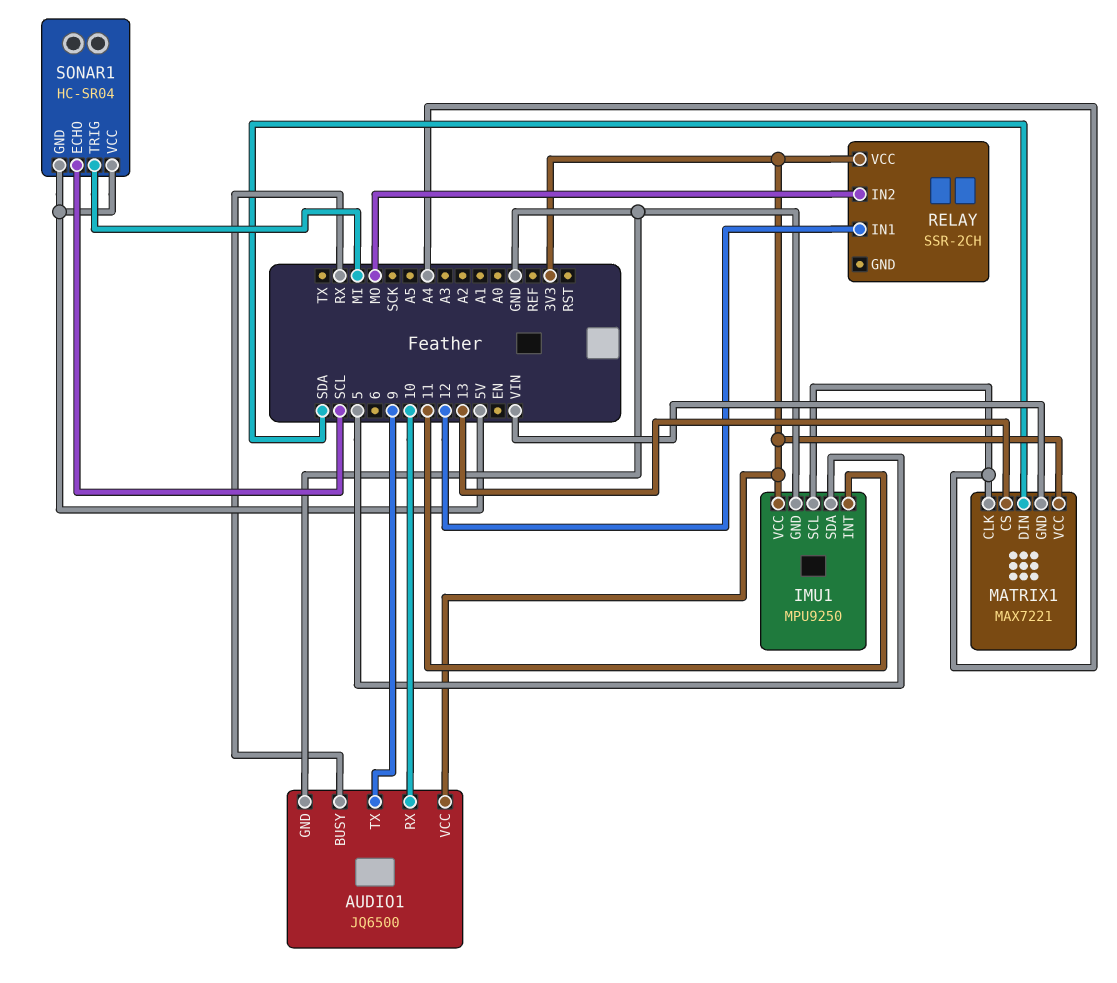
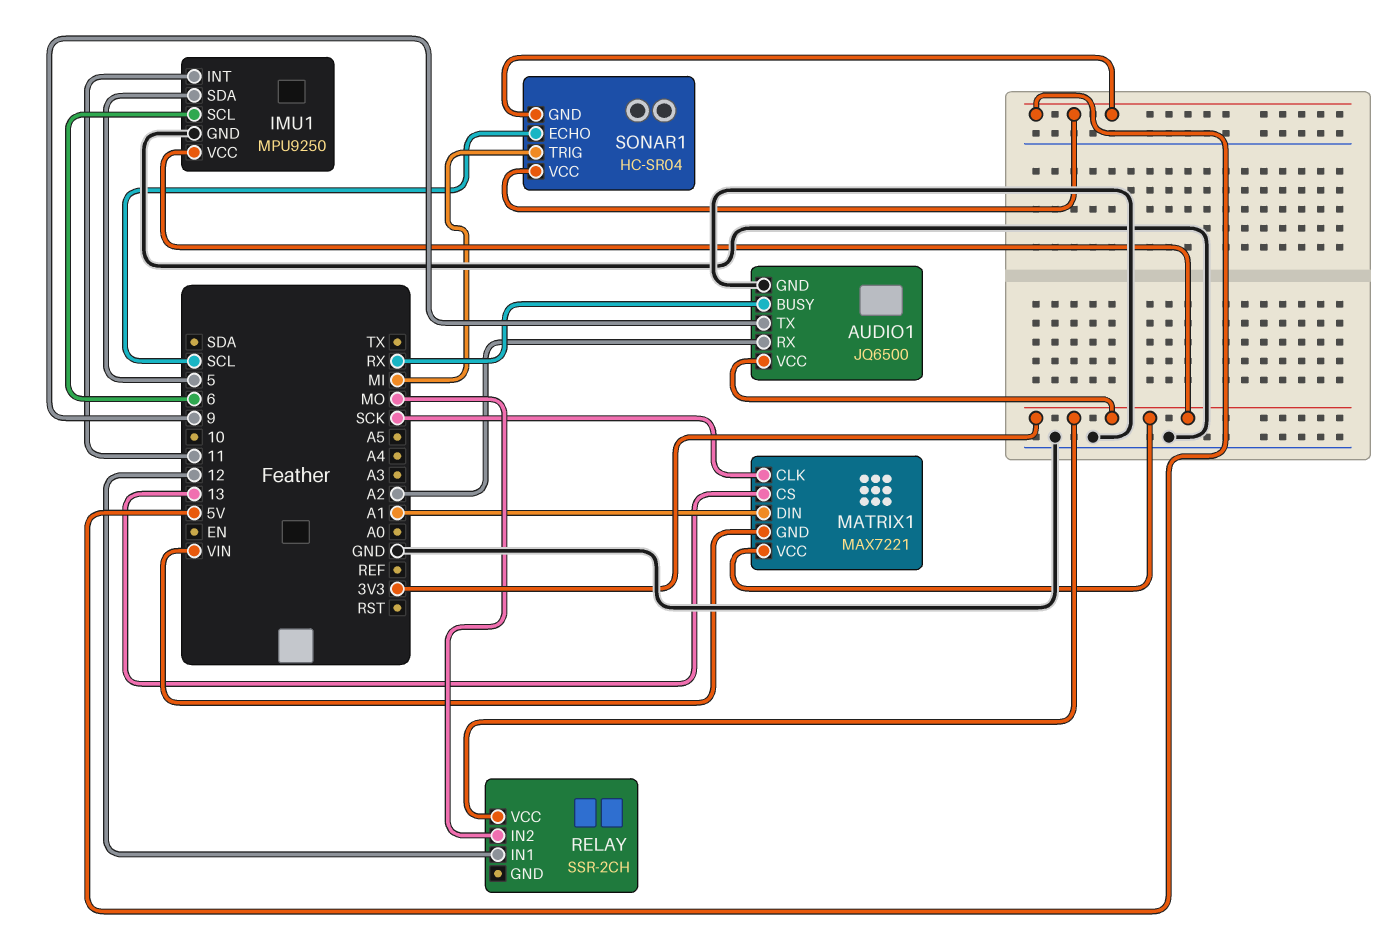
AUDIO1 pin RX: 10 -> A2
IMU1 pin SCL: A4 -> 6
MATRIX1 pin CLK: A4 -> SCK
MATRIX1 pin DIN: SDA -> A1

